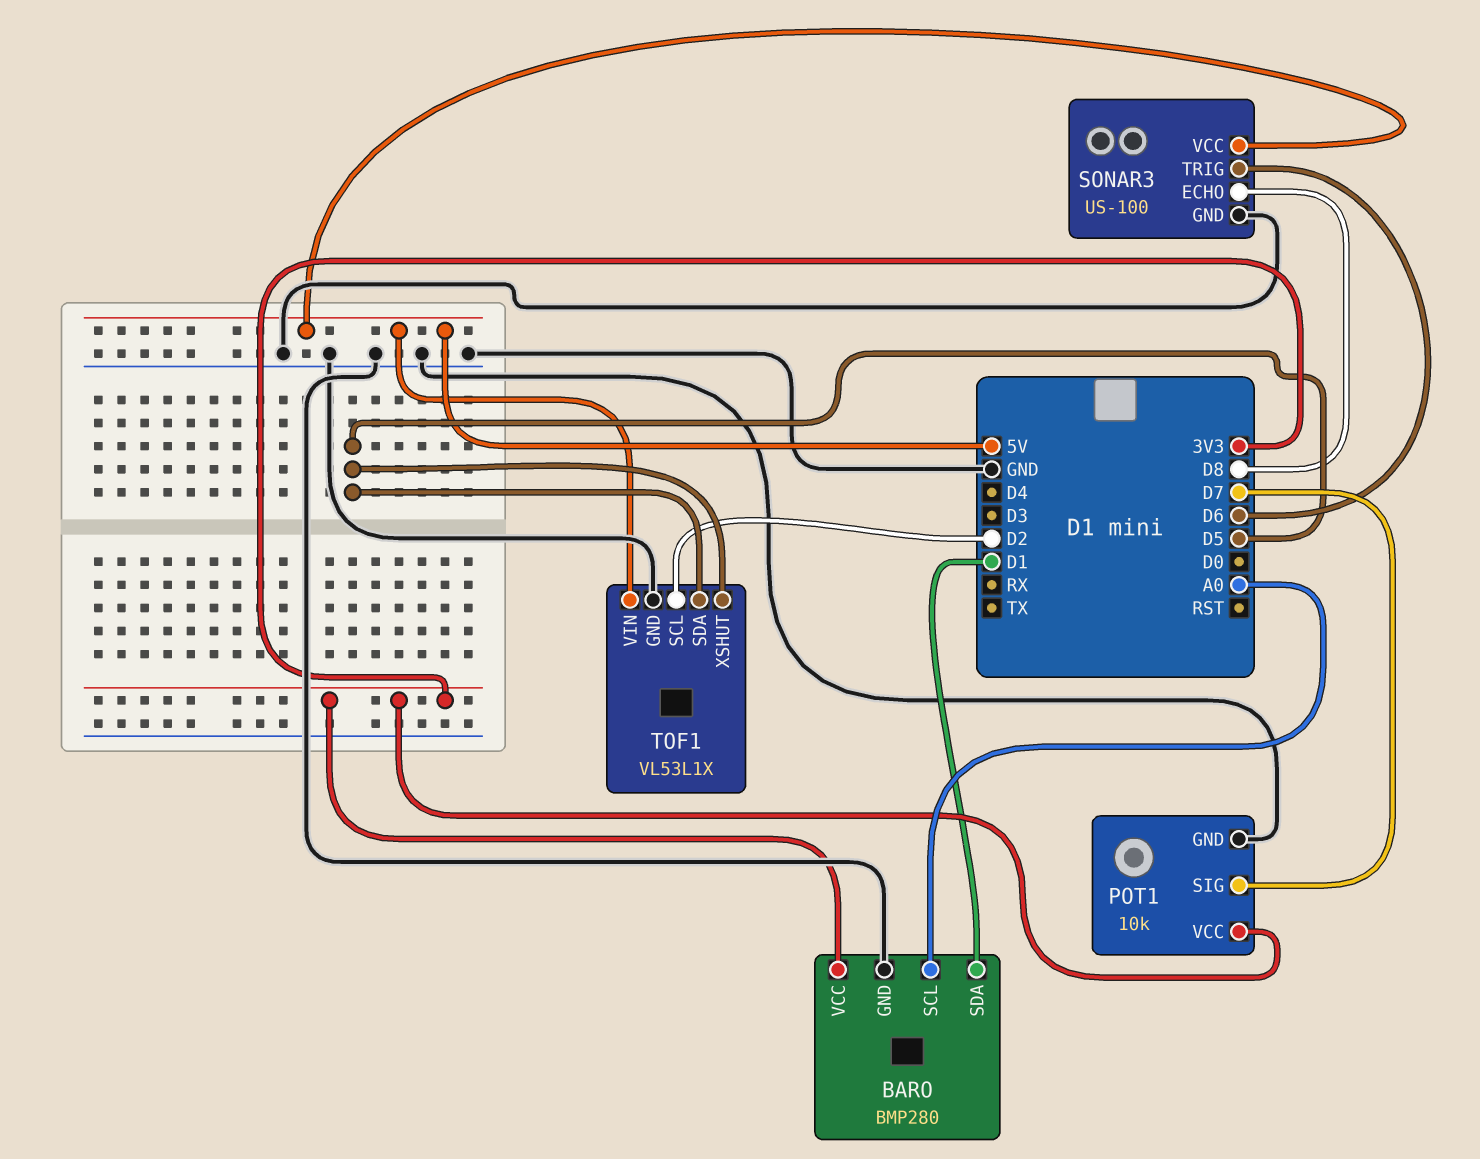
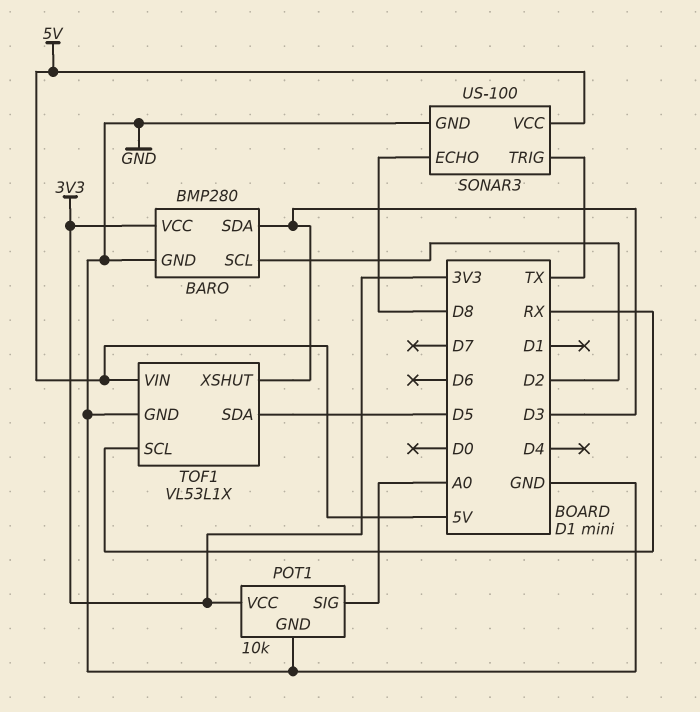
BARO pin SCL: A0 -> D2
BARO pin SDA: D1 -> D3
POT1 pin SIG: D7 -> A0
SONAR3 pin TRIG: D6 -> TX
TOF1 pin SCL: D2 -> RX
TOF1 pin XSHUT: D5 -> D3

